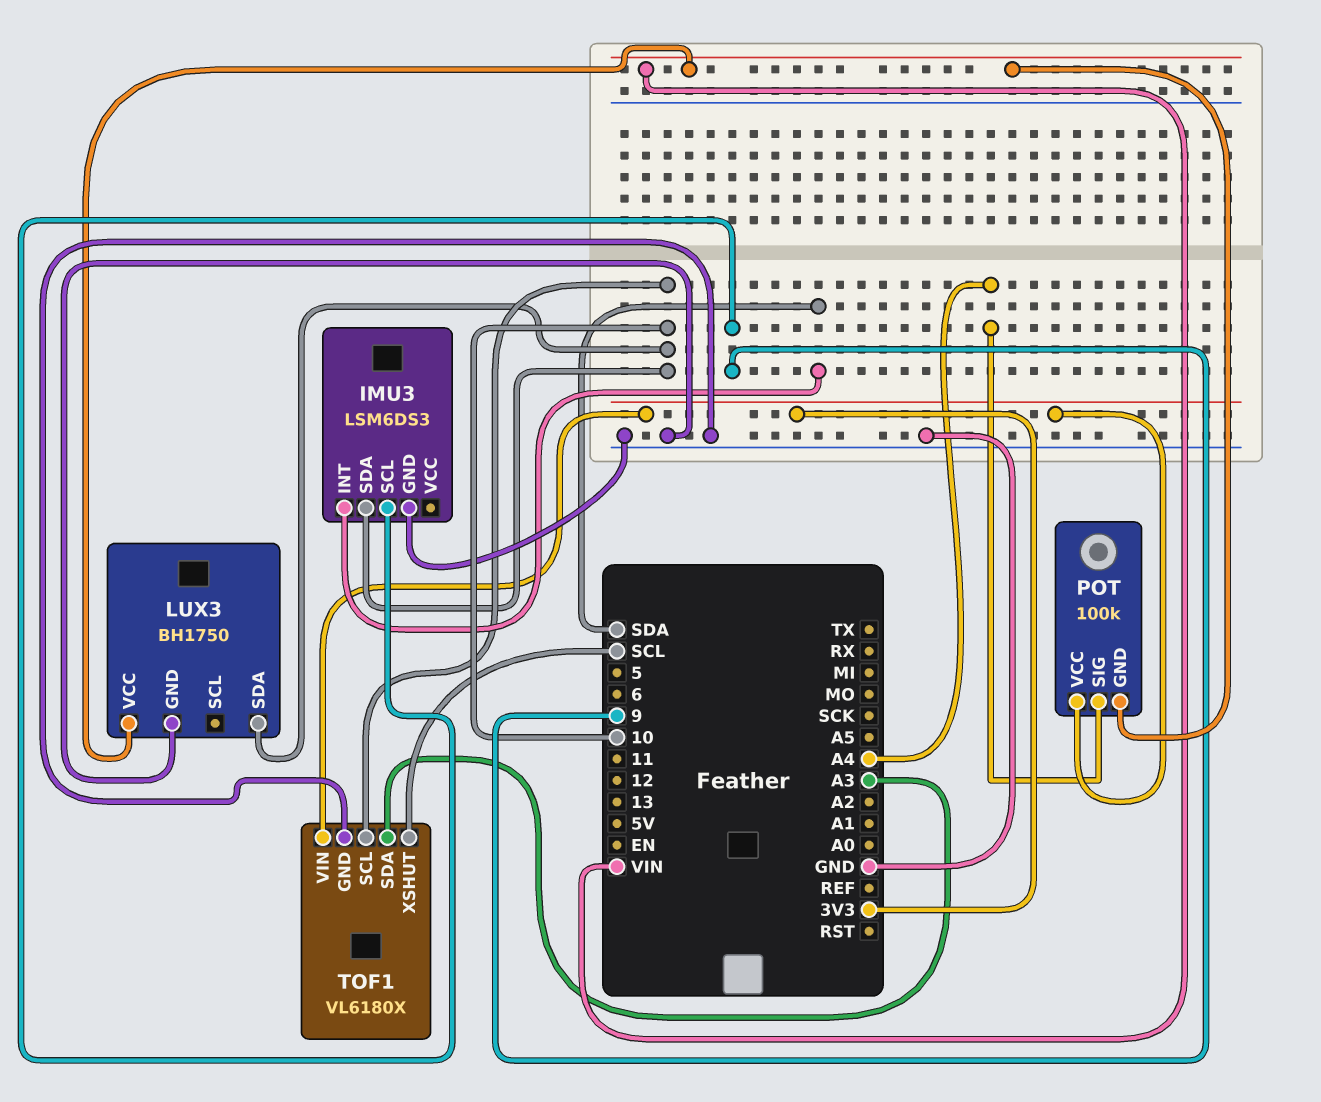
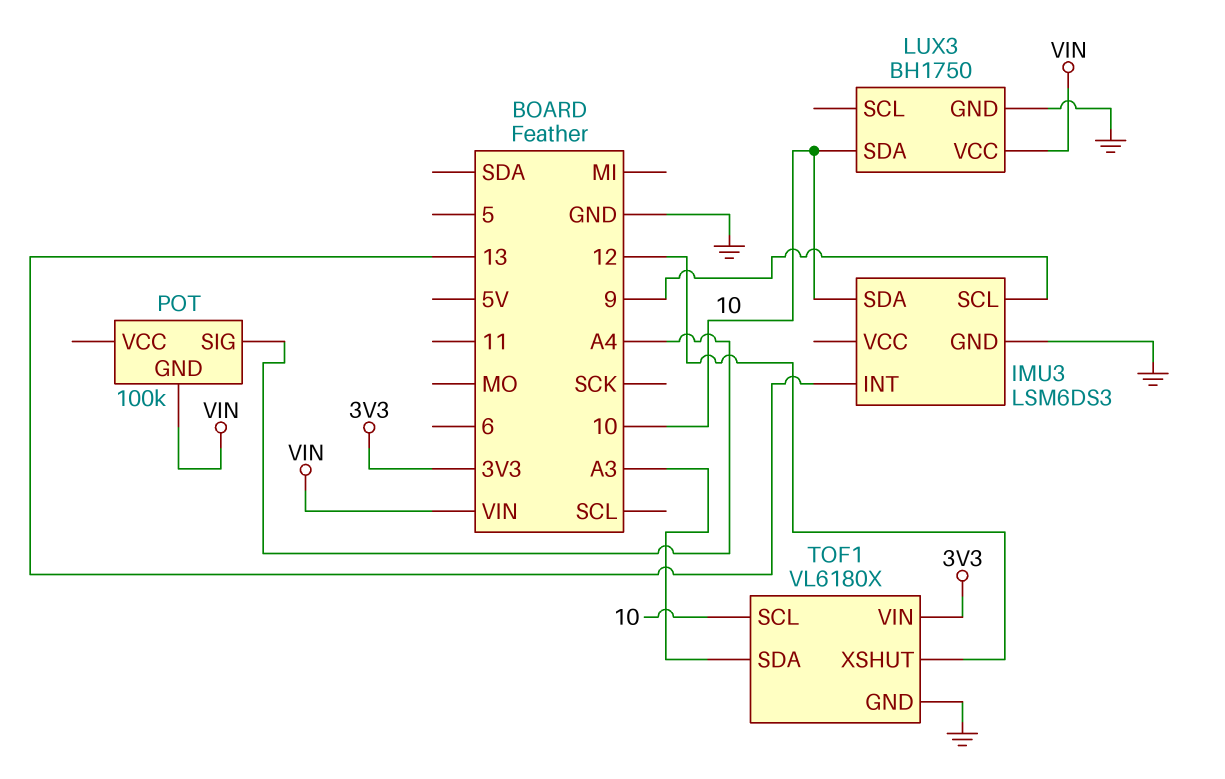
IMU3 pin INT: SDA -> 13
POT pin VCC: 3V3 -> none
TOF1 pin XSHUT: SCL -> 12

